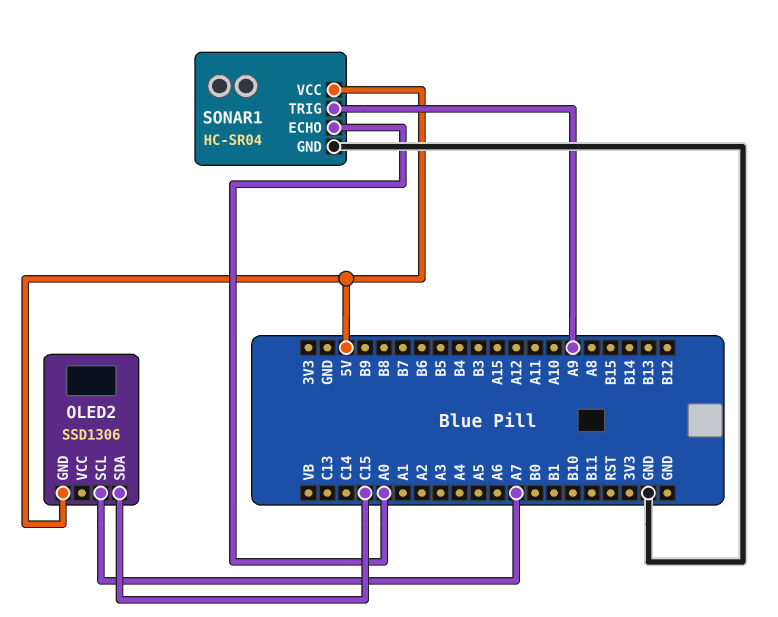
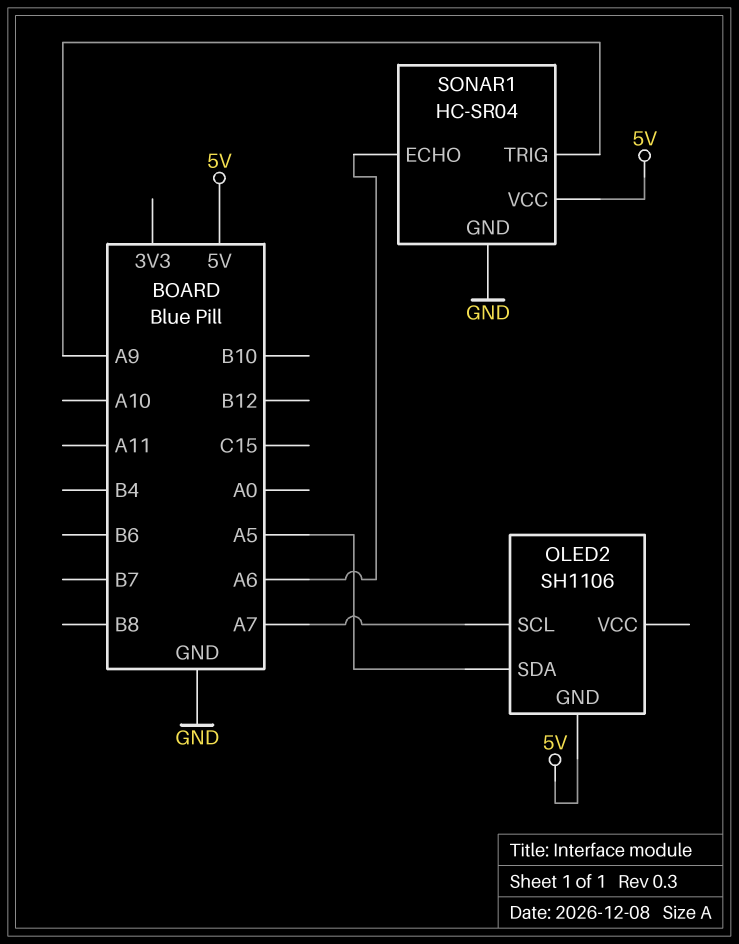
OLED2: SSD1306 -> SH1106
OLED2 pin SDA: C15 -> A5
SONAR1 pin ECHO: A0 -> A6

